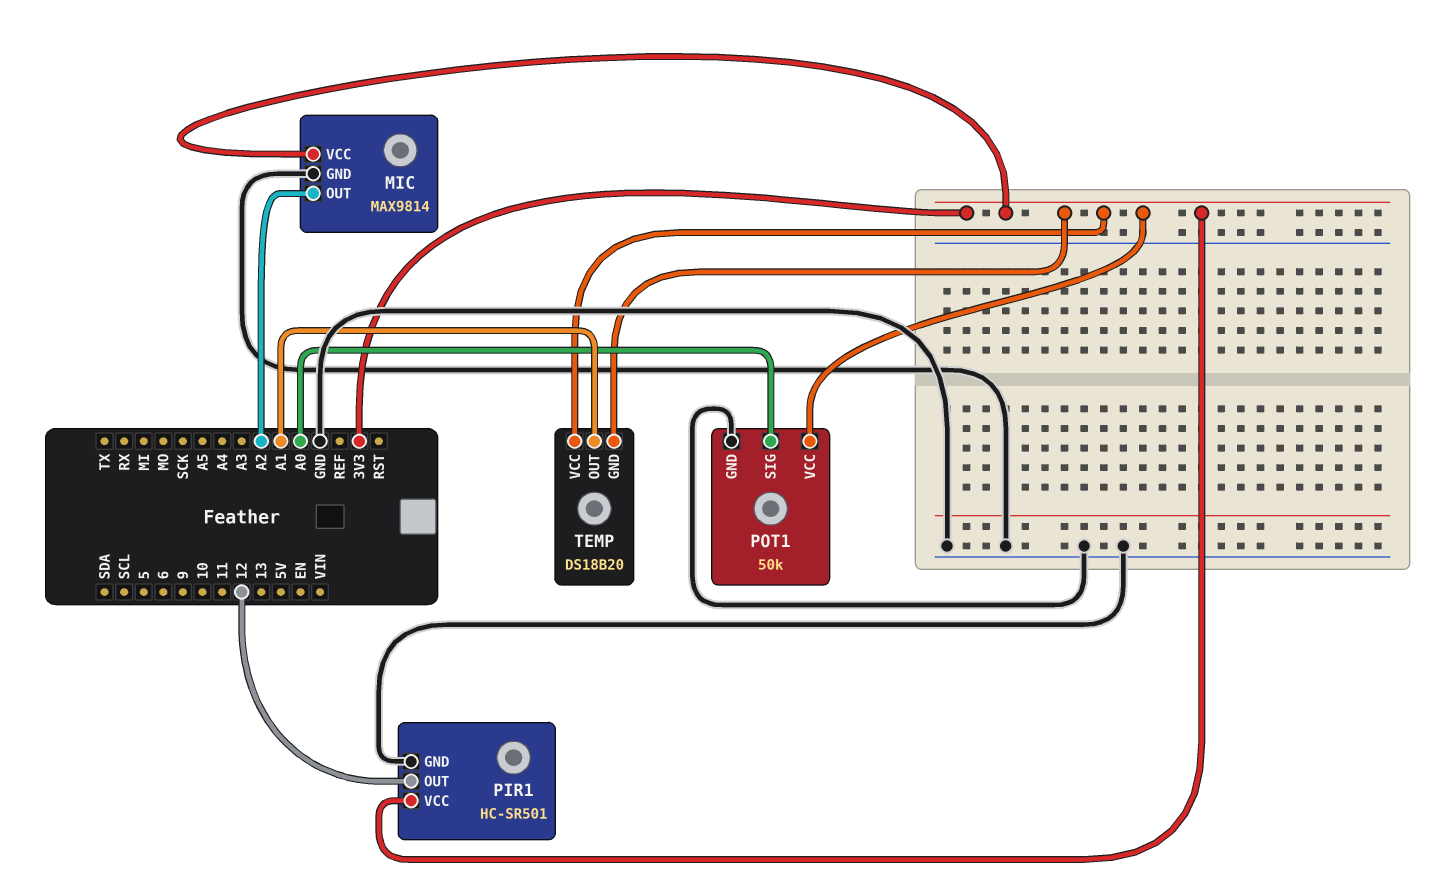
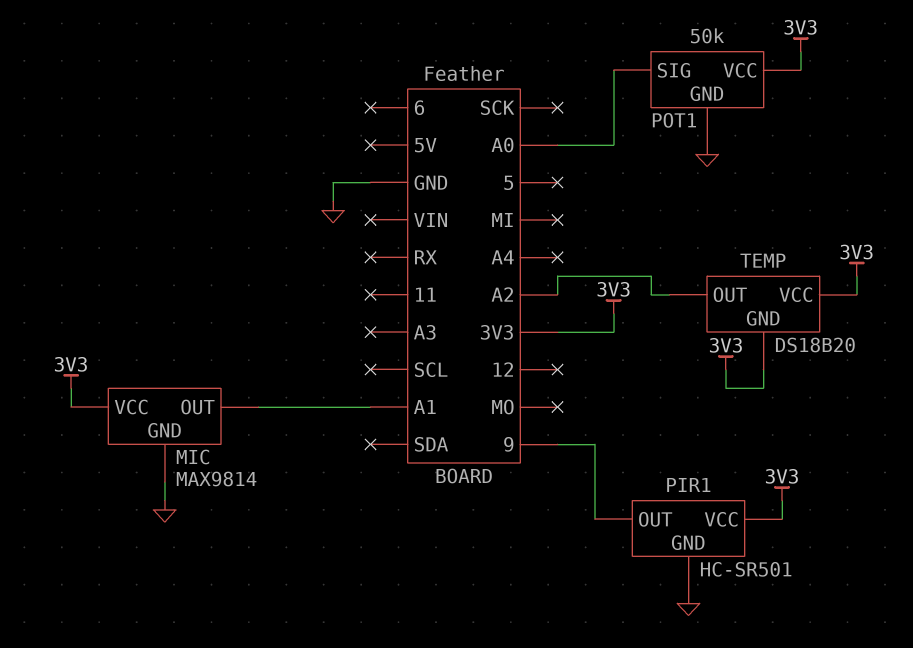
MIC pin OUT: A2 -> A1
PIR1 pin OUT: 12 -> 9
TEMP pin OUT: A1 -> A2

